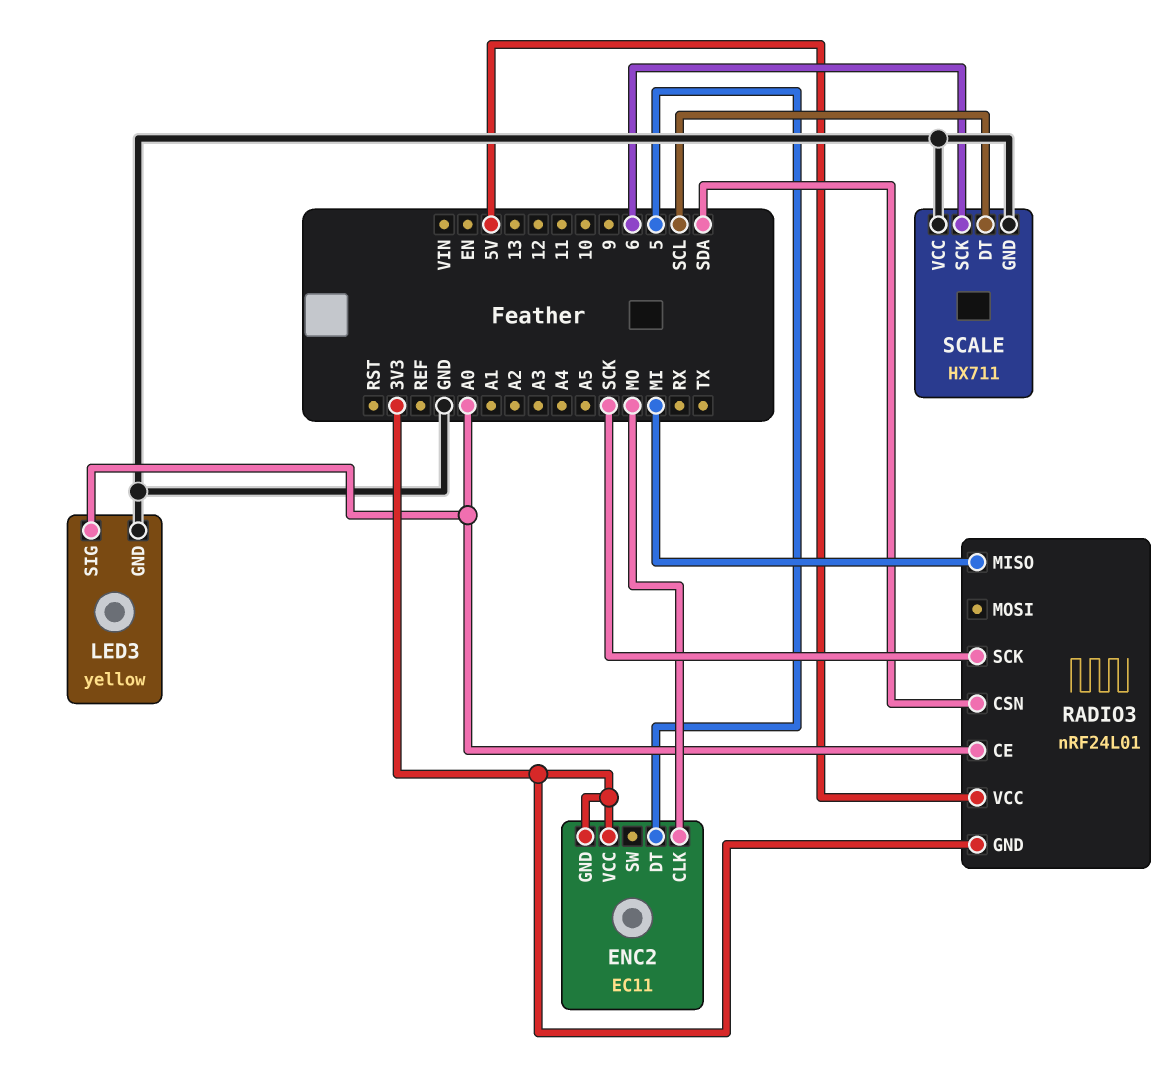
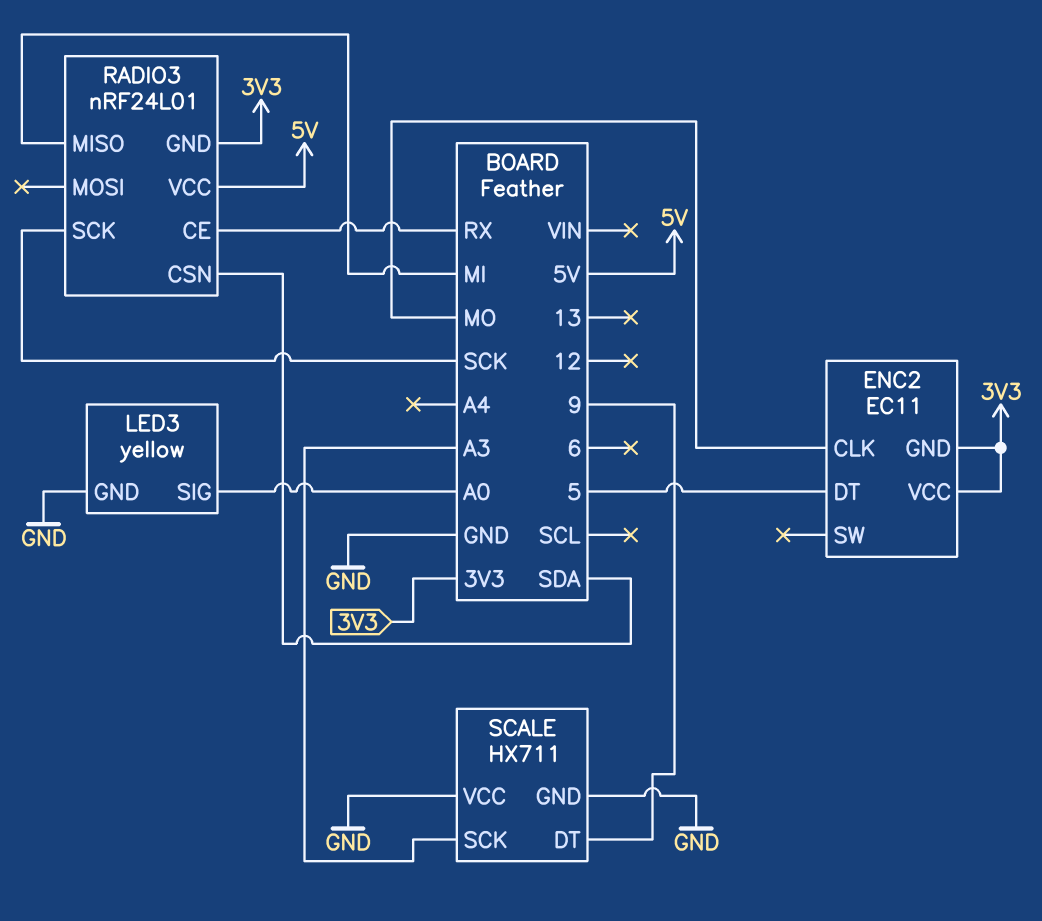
RADIO3 pin CE: A0 -> RX
SCALE pin DT: SCL -> 9
SCALE pin SCK: 6 -> A3

